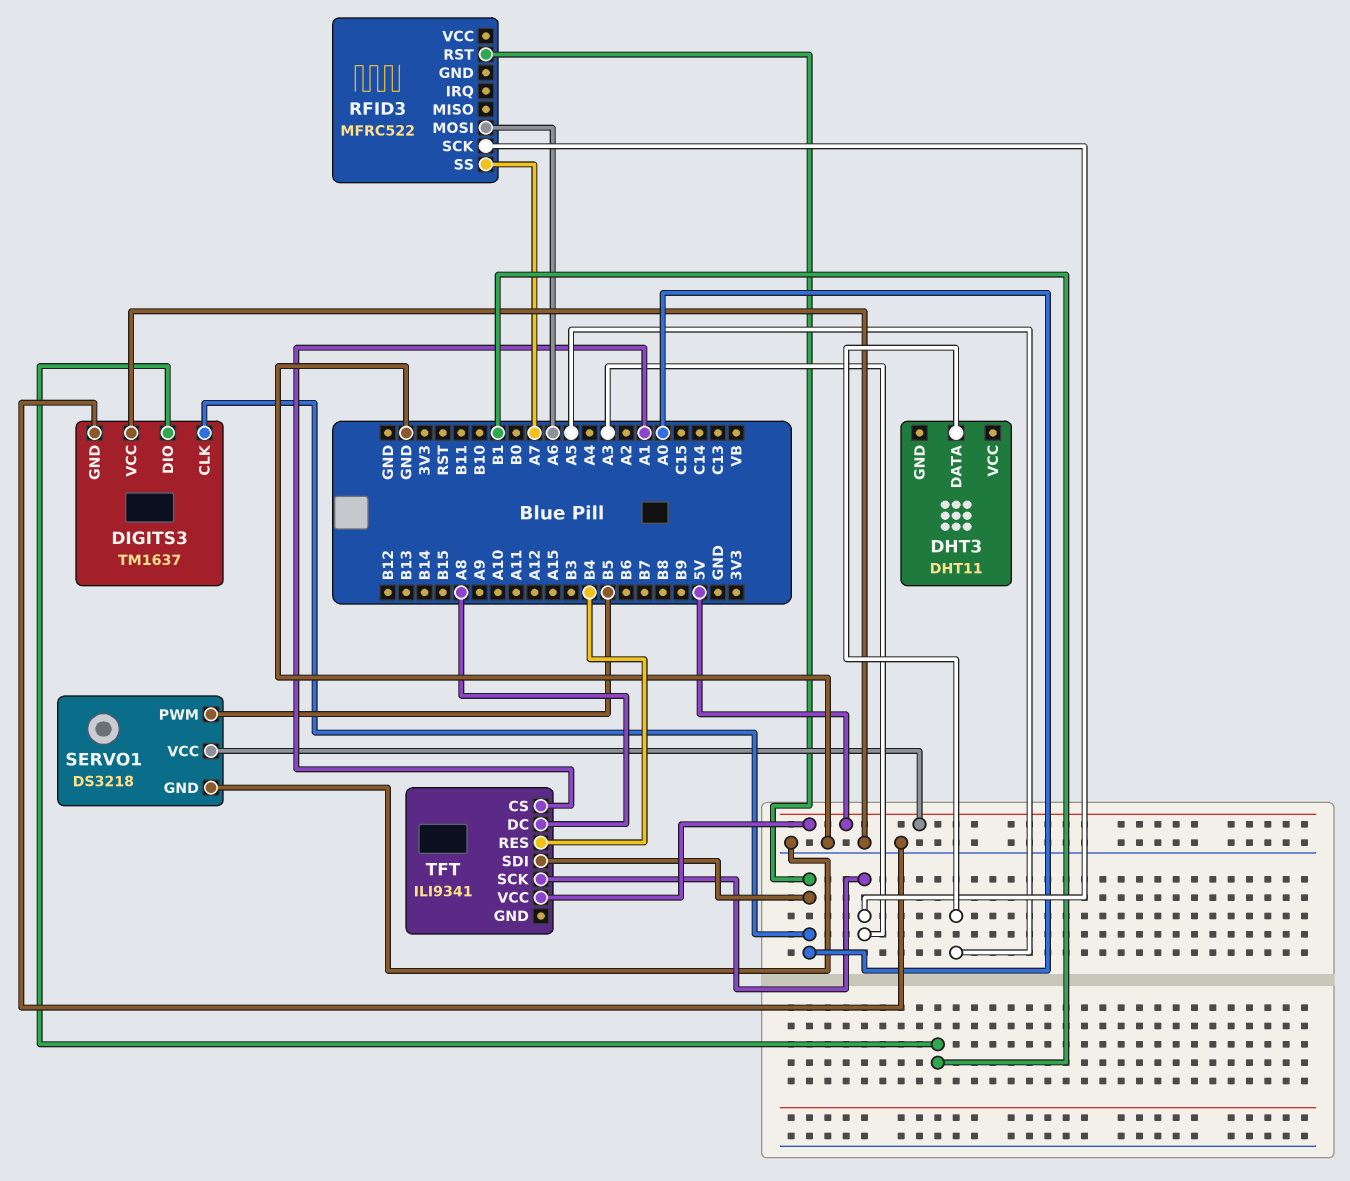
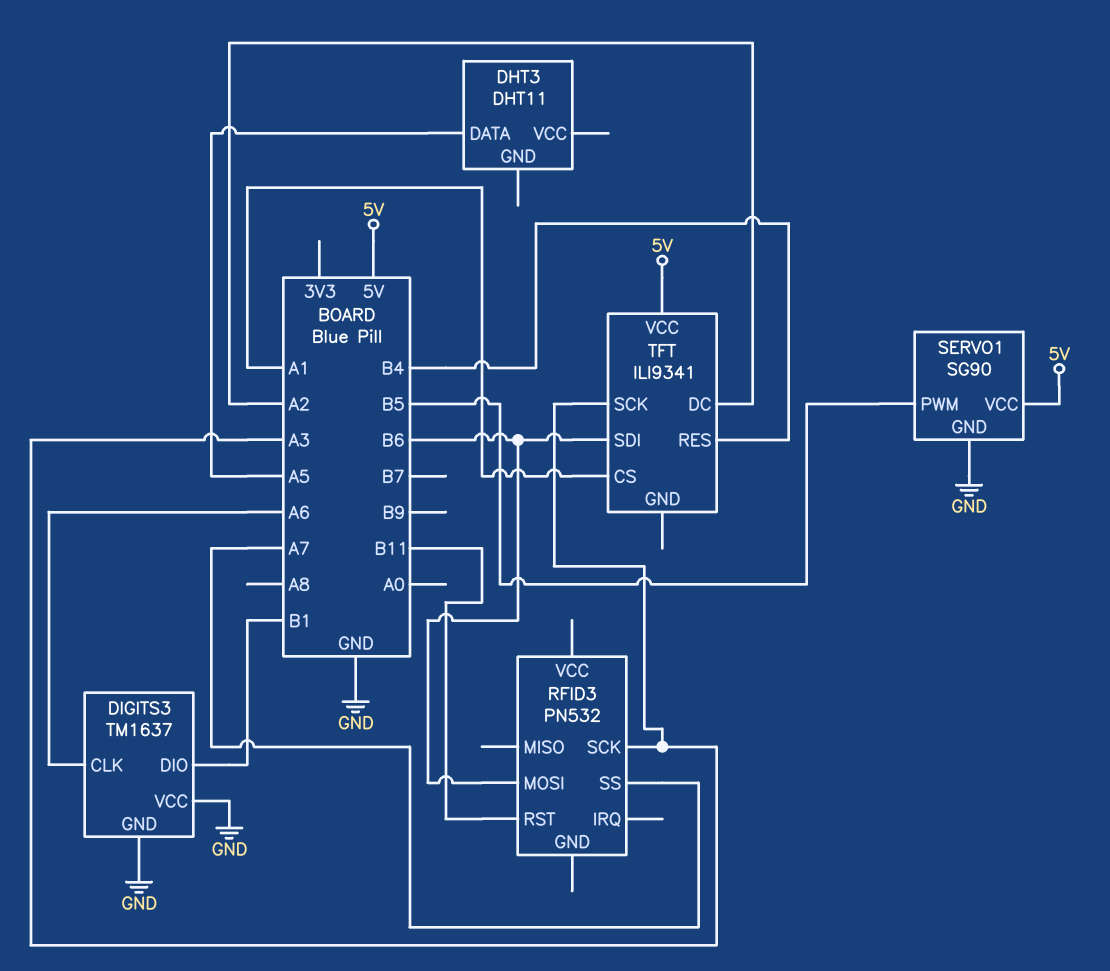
DIGITS3 pin CLK: A0 -> A6
RFID3: MFRC522 -> PN532
RFID3 pin MOSI: A6 -> B6
RFID3 pin RST: A0 -> B11
SERVO1: DS3218 -> SG90
TFT pin DC: A8 -> A2
TFT pin SDI: A0 -> B6

